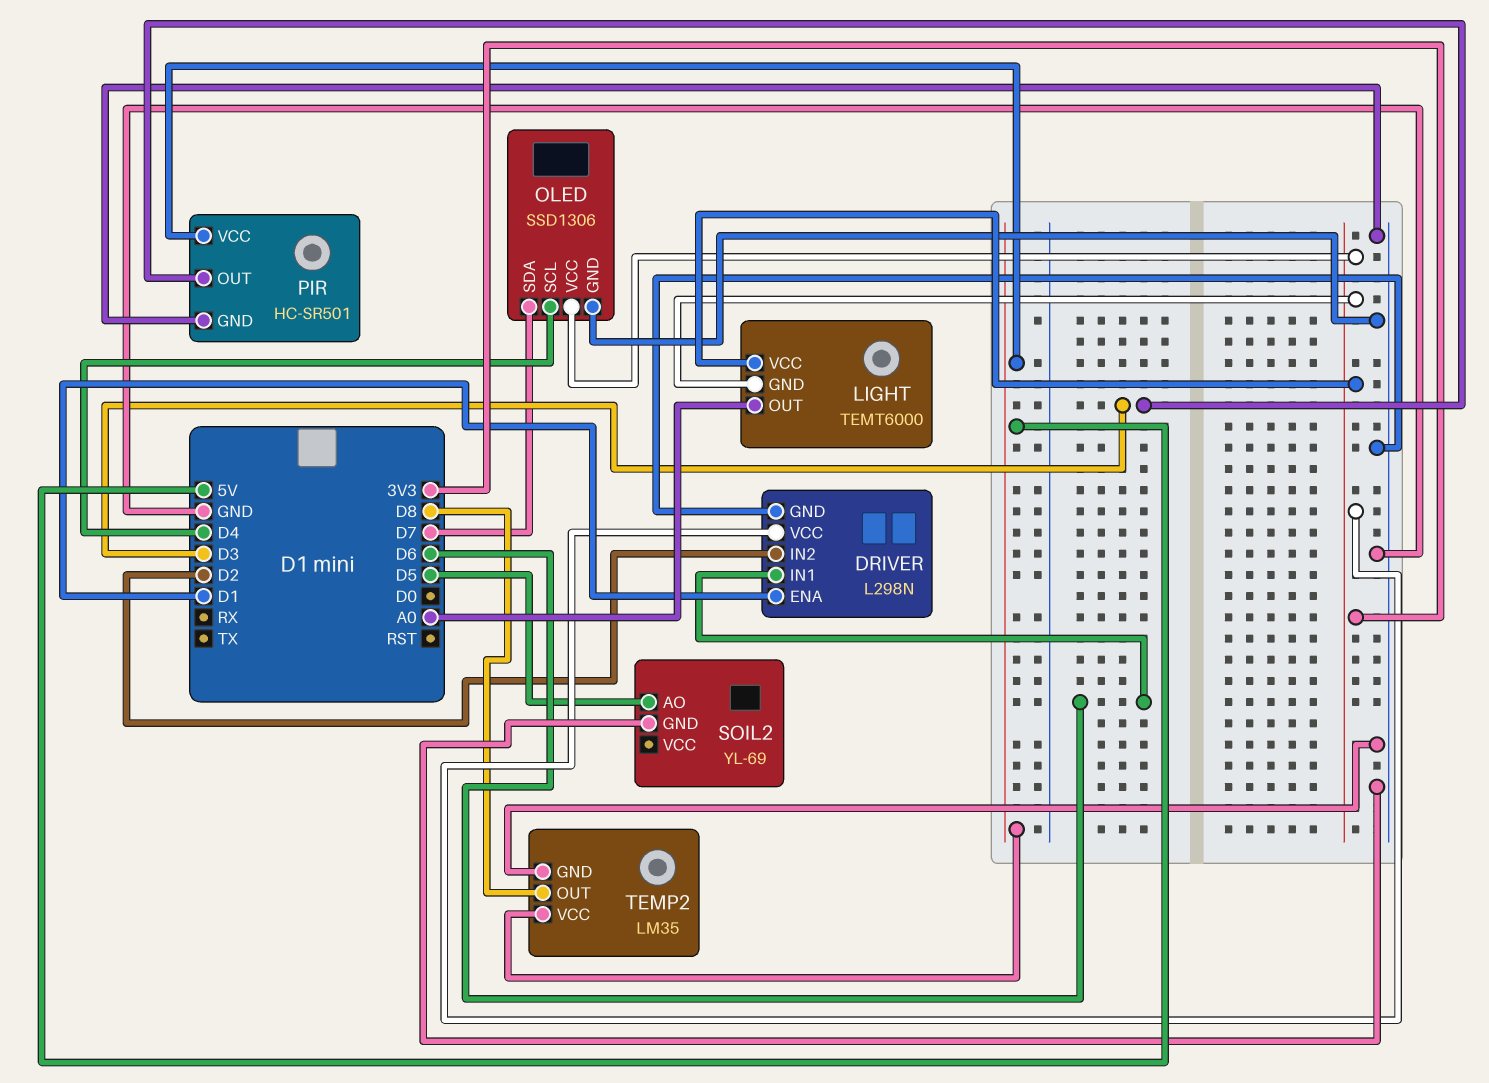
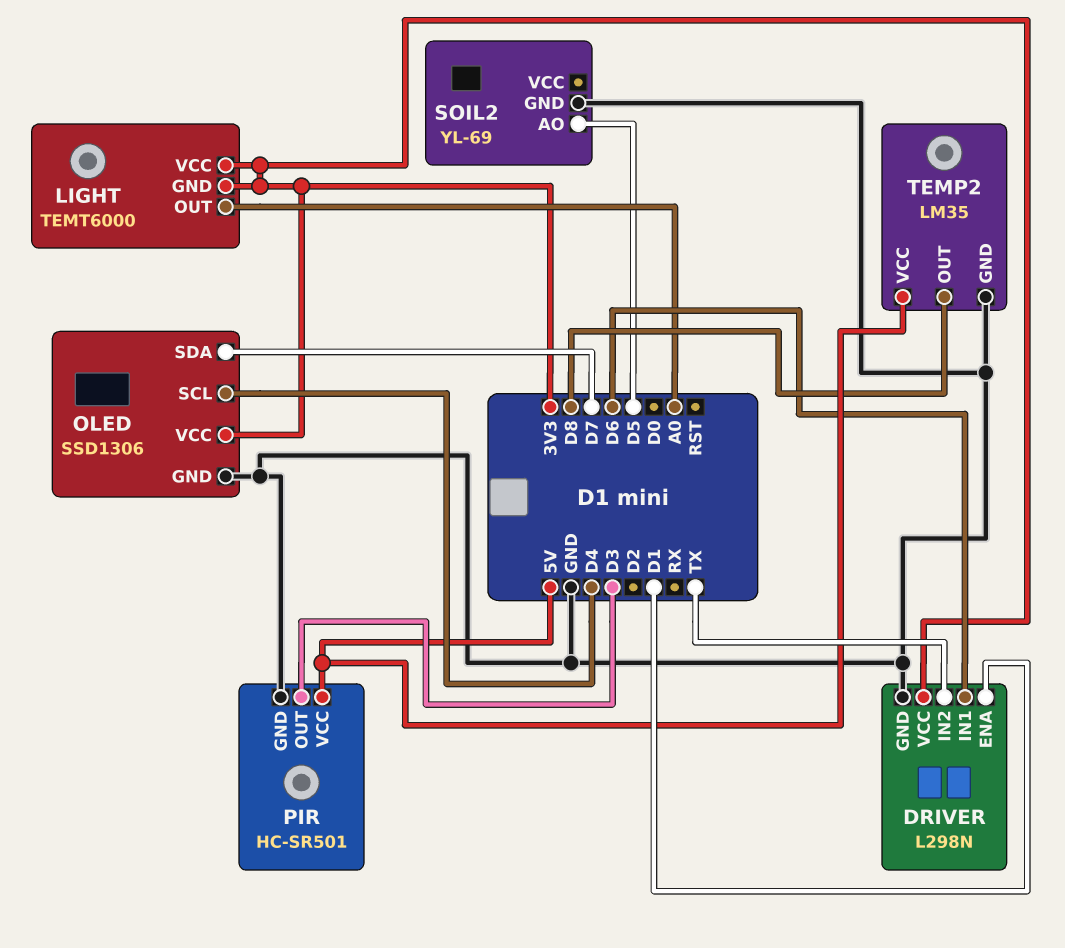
DRIVER pin IN2: D2 -> TX

